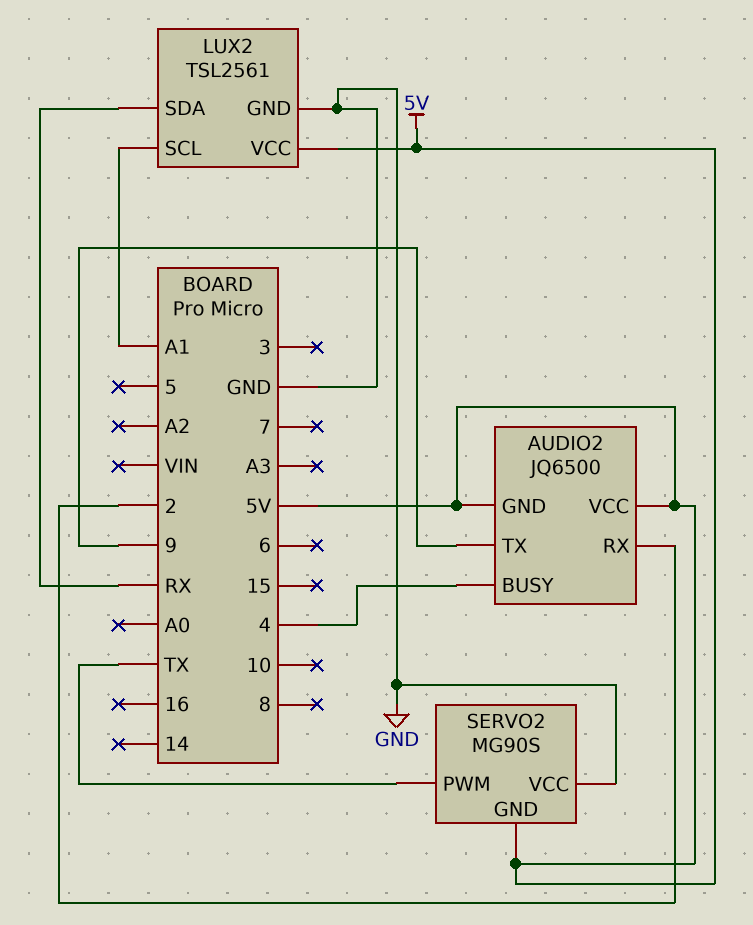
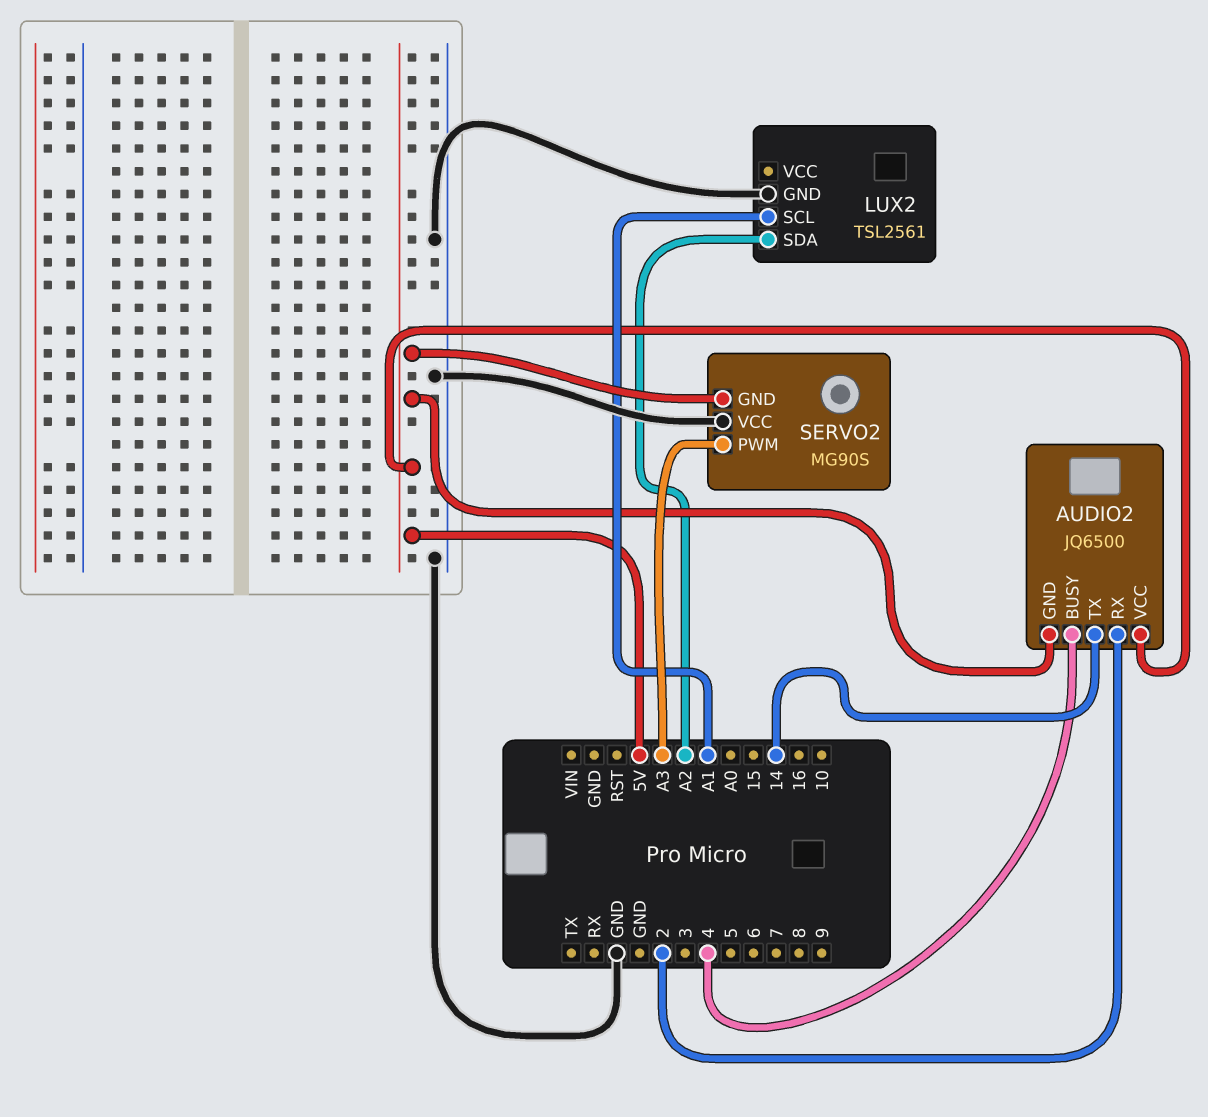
AUDIO2 pin TX: 9 -> 14
LUX2 pin SDA: RX -> A2
LUX2 pin VCC: 5V -> none
SERVO2 pin PWM: TX -> A3

